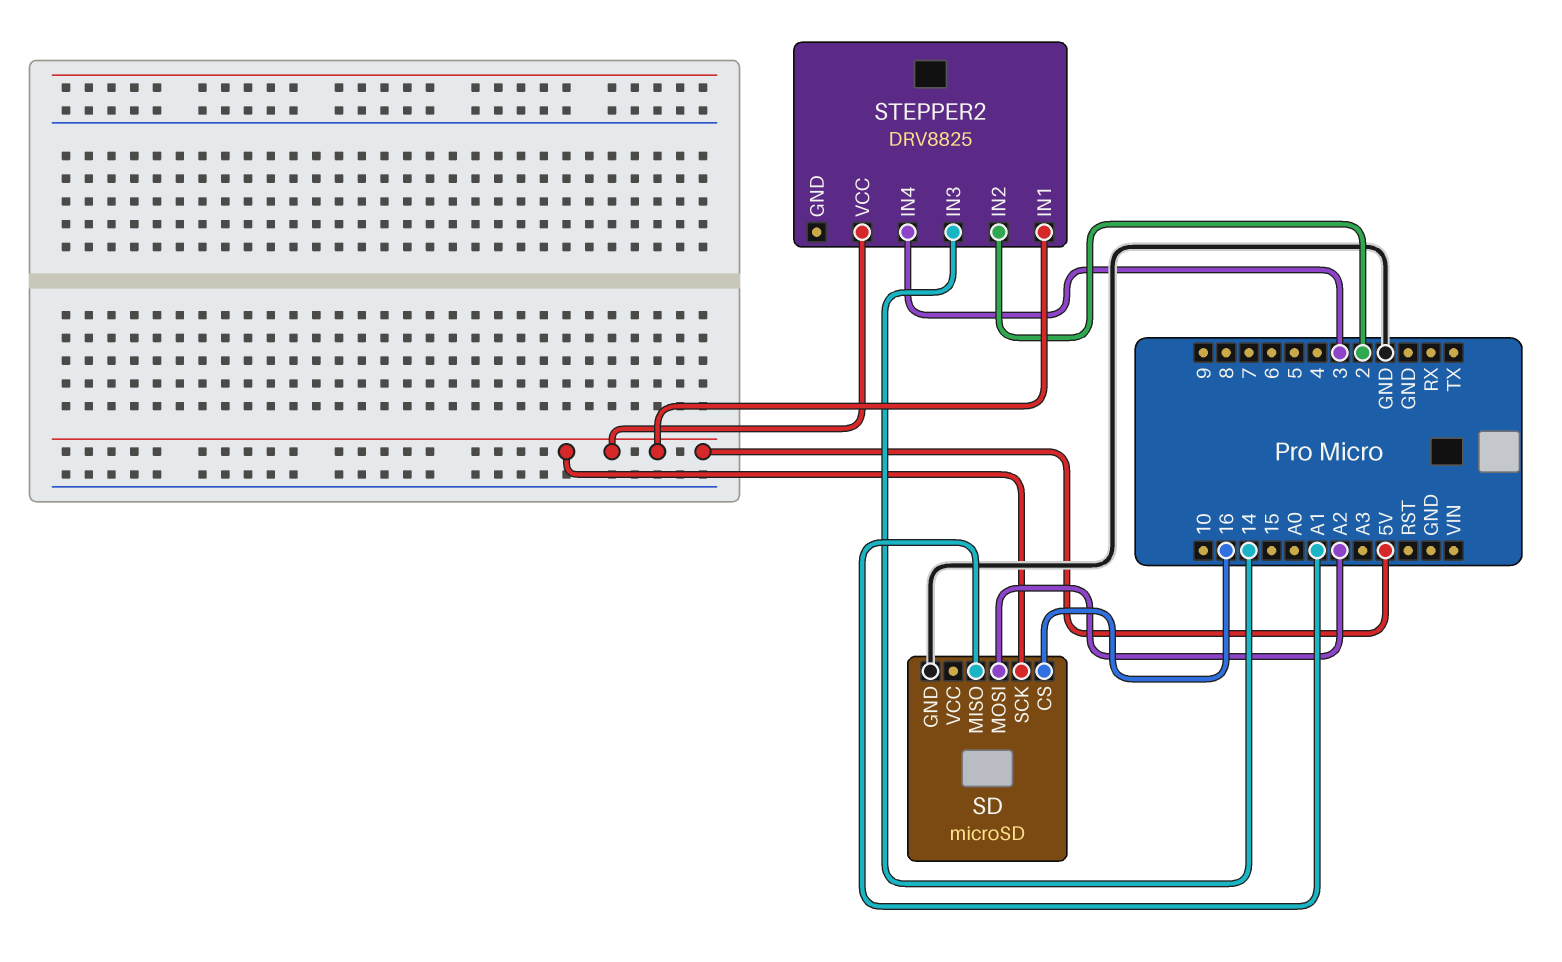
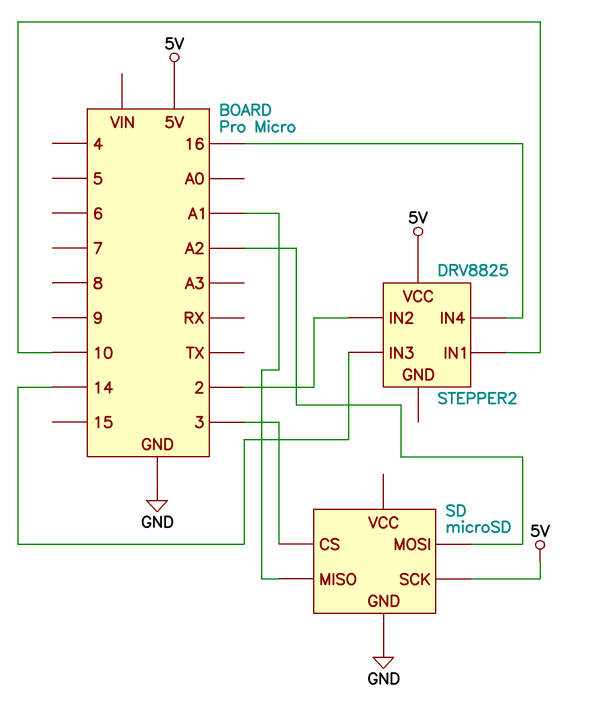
SD pin CS: 16 -> 3
STEPPER2 pin IN1: 5V -> 10
STEPPER2 pin IN4: 3 -> 16

